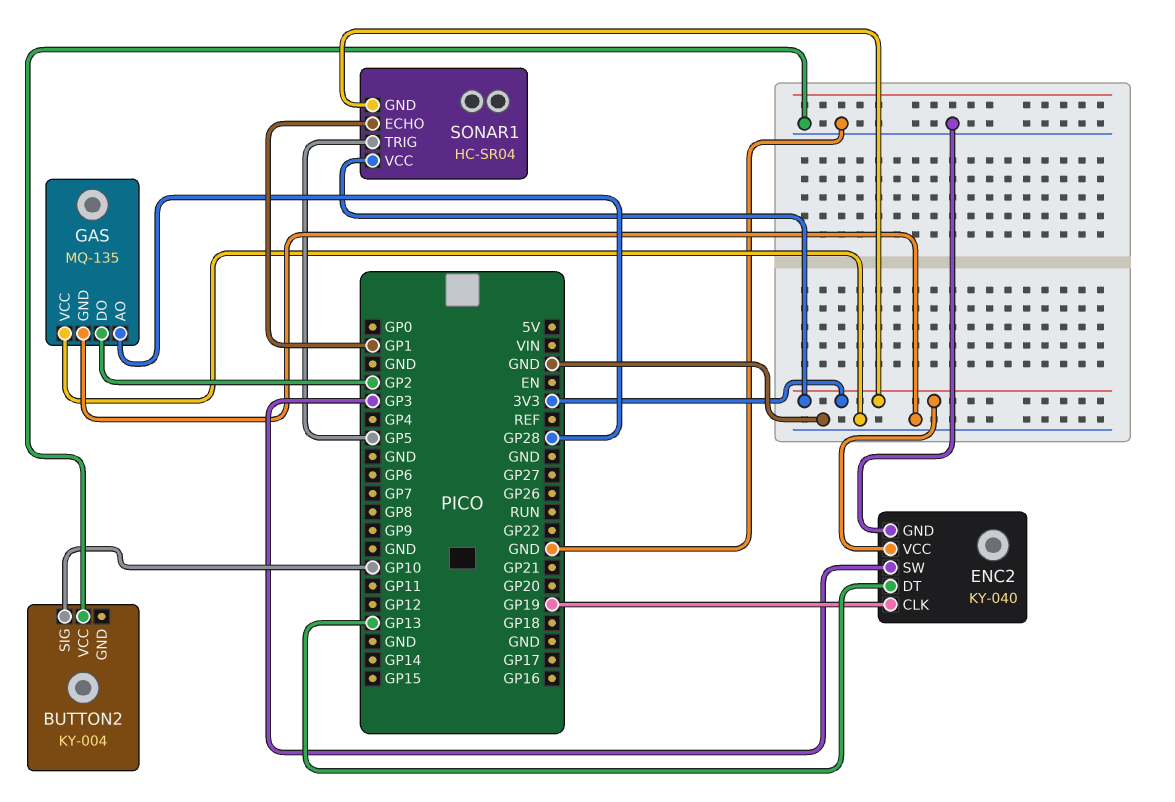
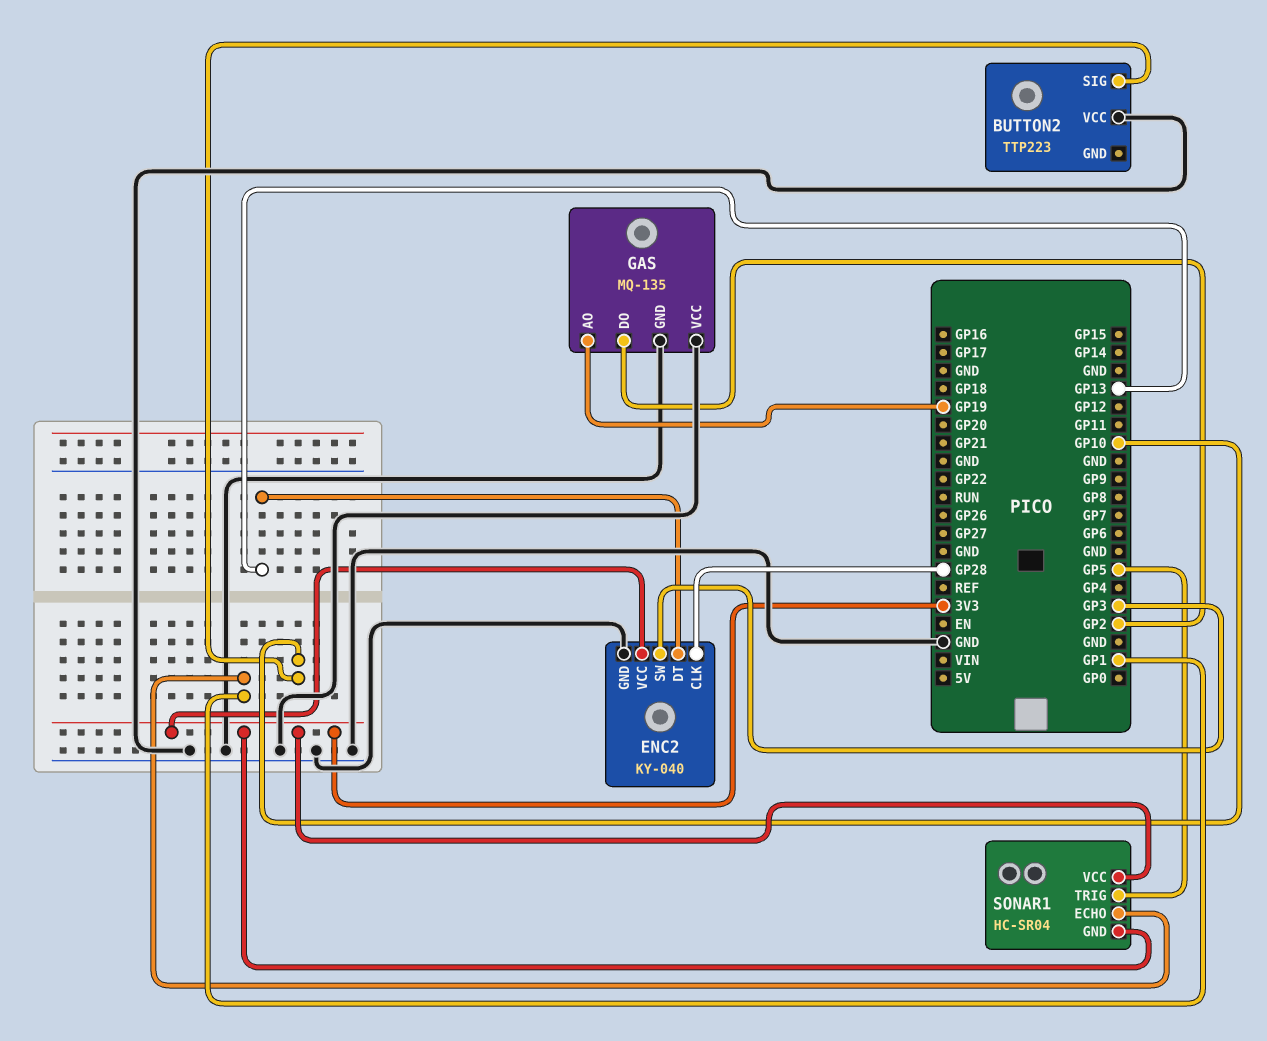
BUTTON2: KY-004 -> TTP223
ENC2 pin CLK: GP19 -> GP28
GAS pin AO: GP28 -> GP19

